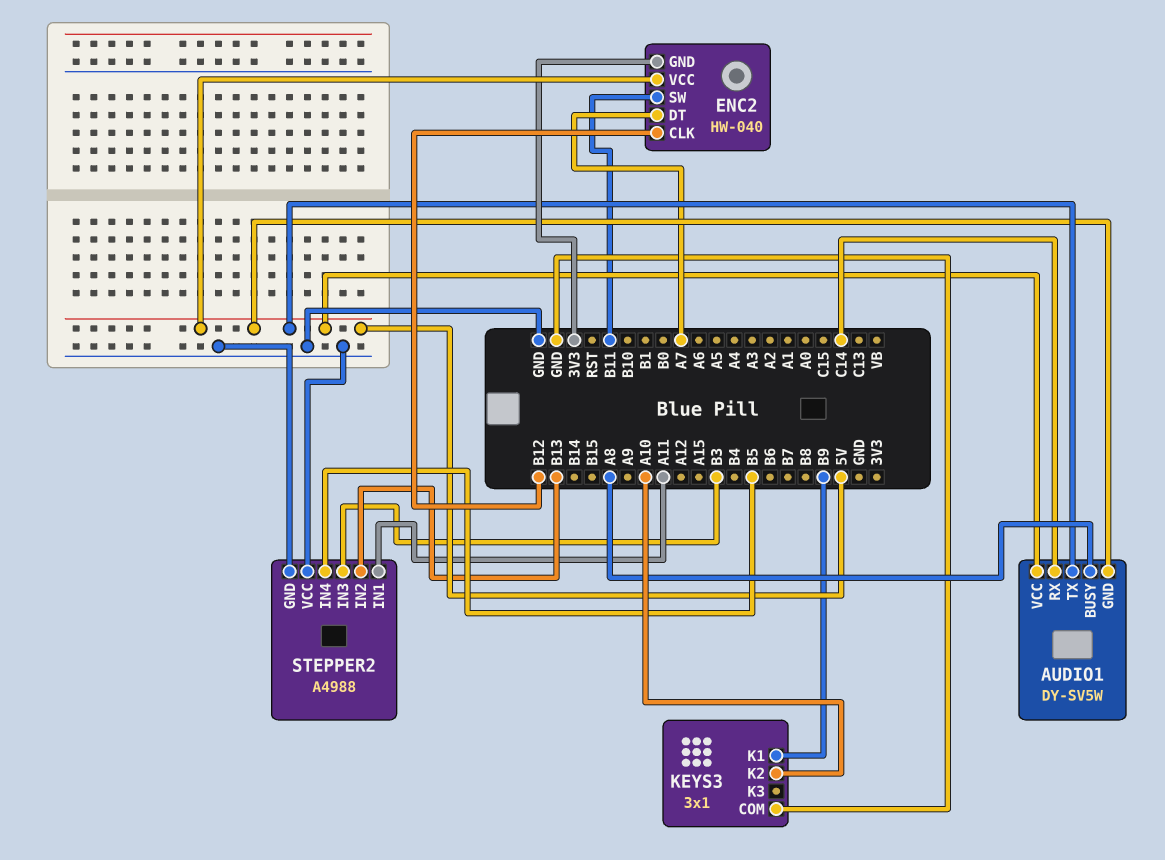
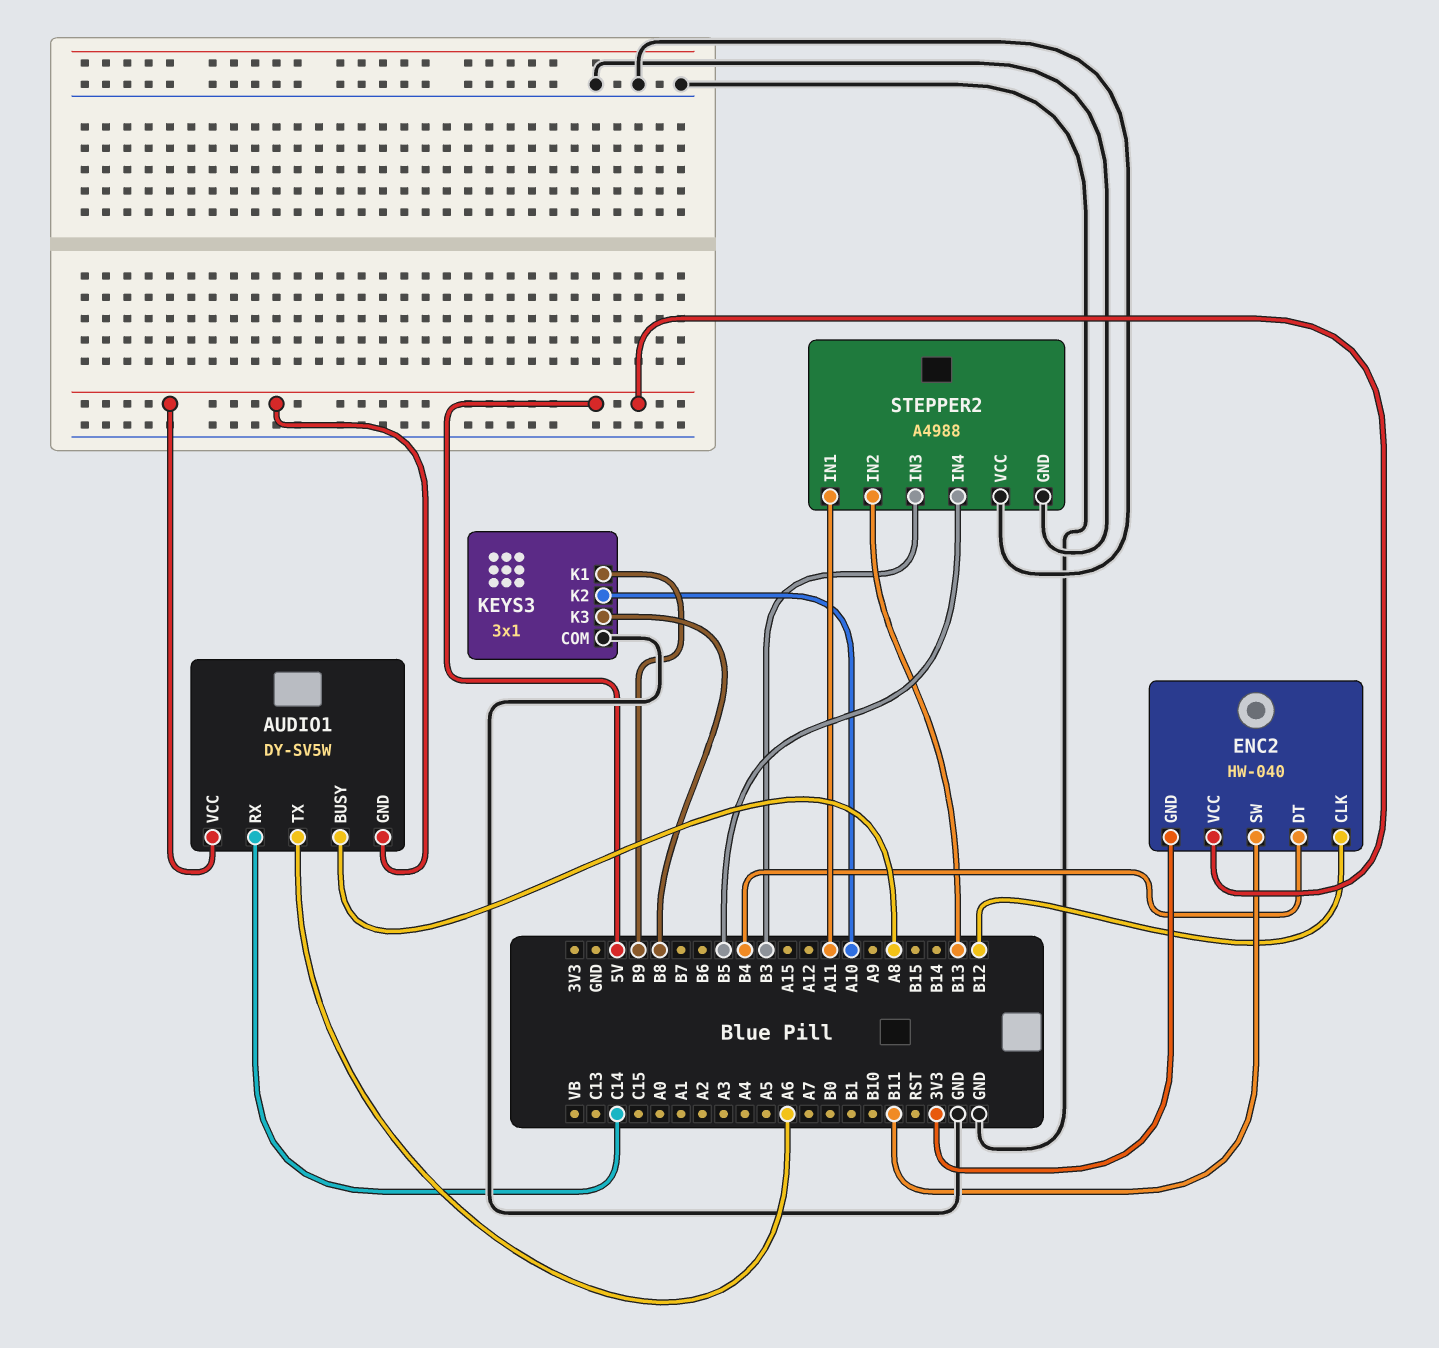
AUDIO1 pin TX: 5V -> A6
ENC2 pin DT: A7 -> B4
KEYS3 pin K3: none -> B8

